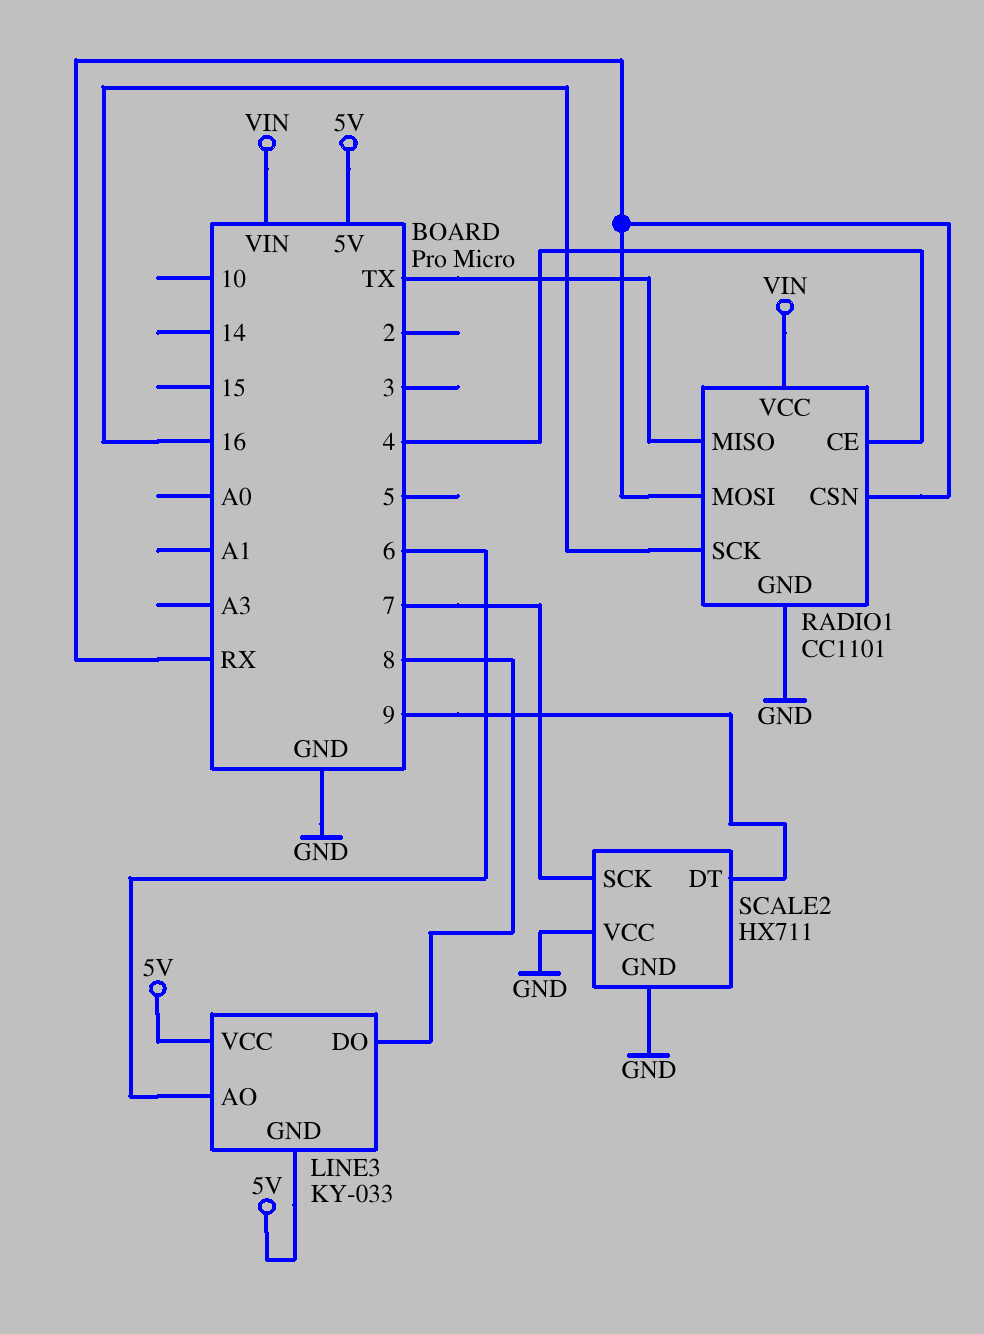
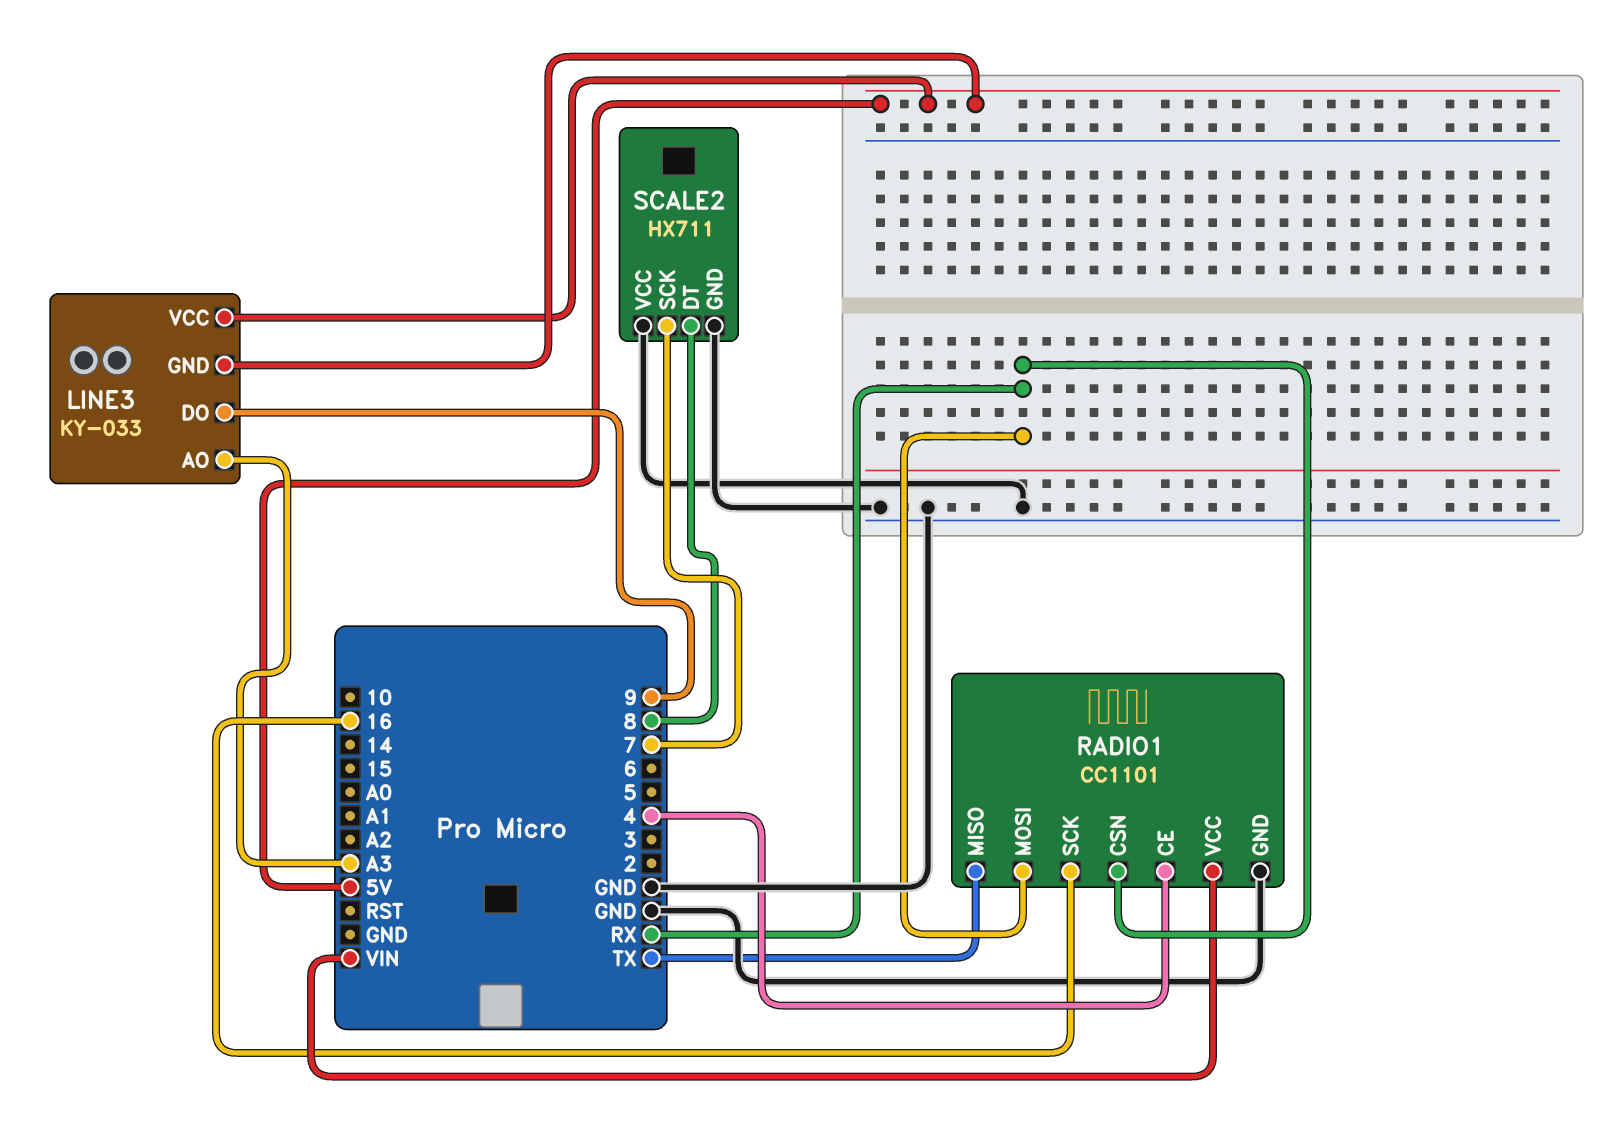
LINE3 pin AO: 6 -> A3
LINE3 pin DO: 8 -> 9
SCALE2 pin DT: 9 -> 8

